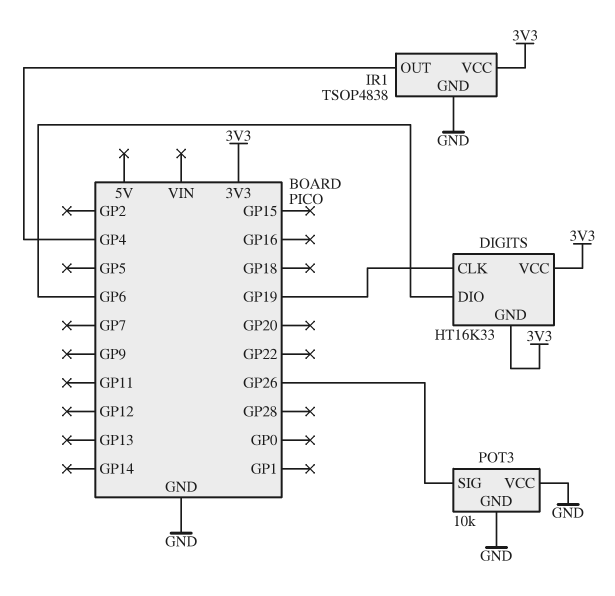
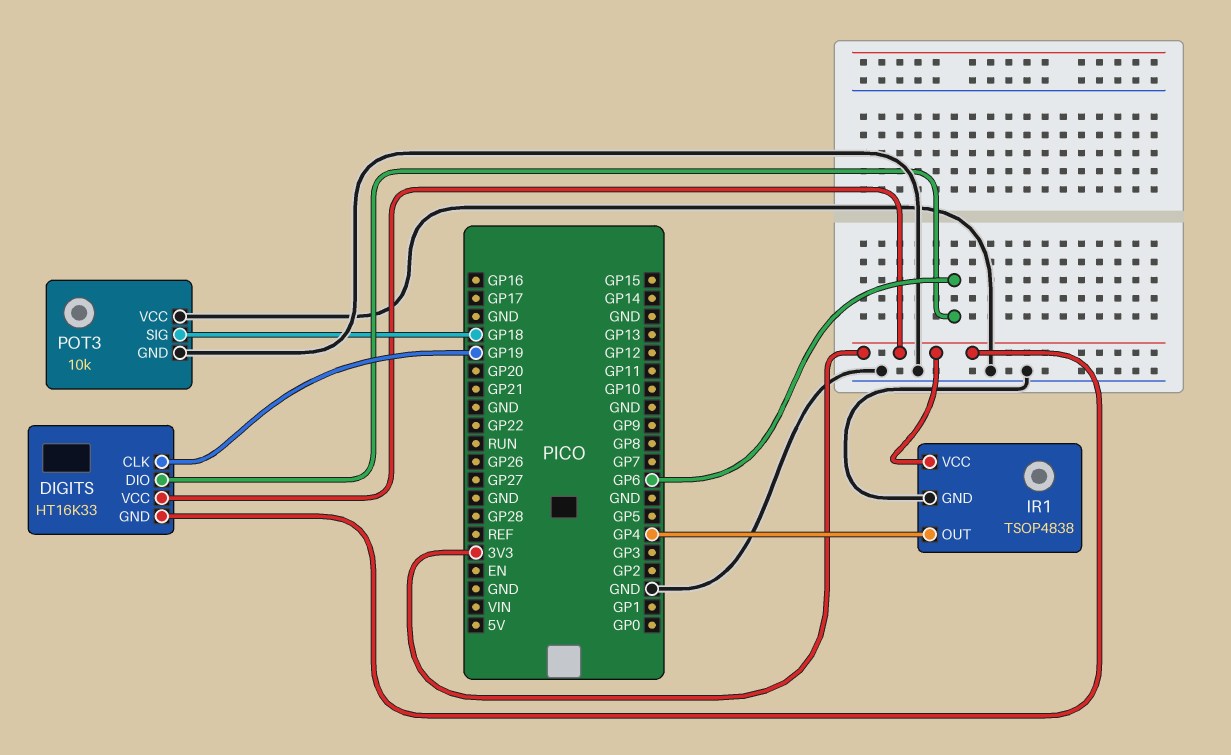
POT3 pin SIG: GP26 -> GP18

